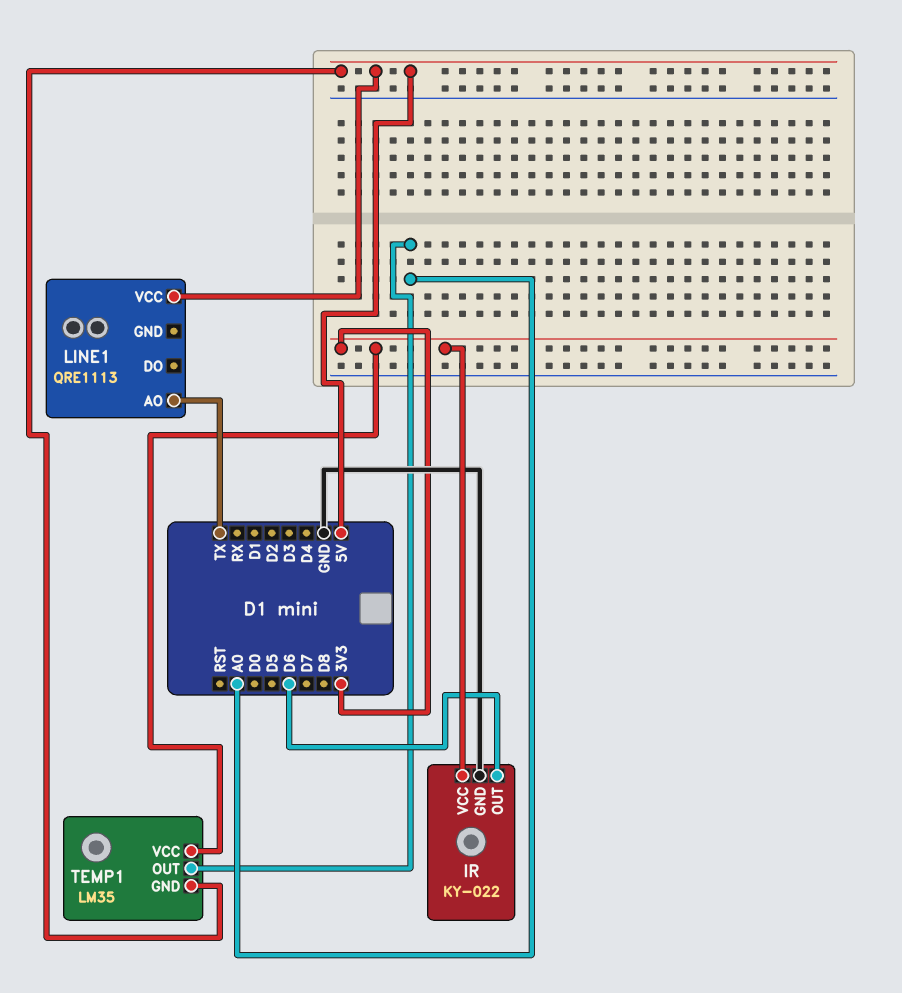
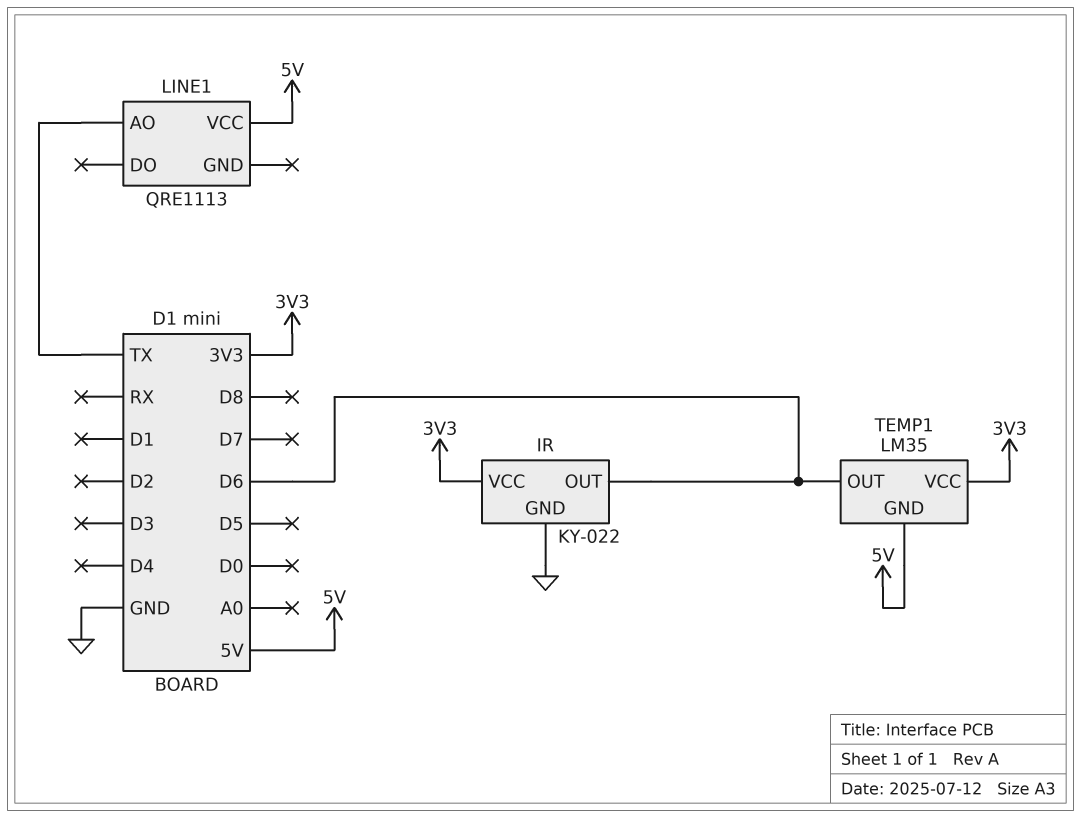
TEMP1 pin OUT: A0 -> D6

